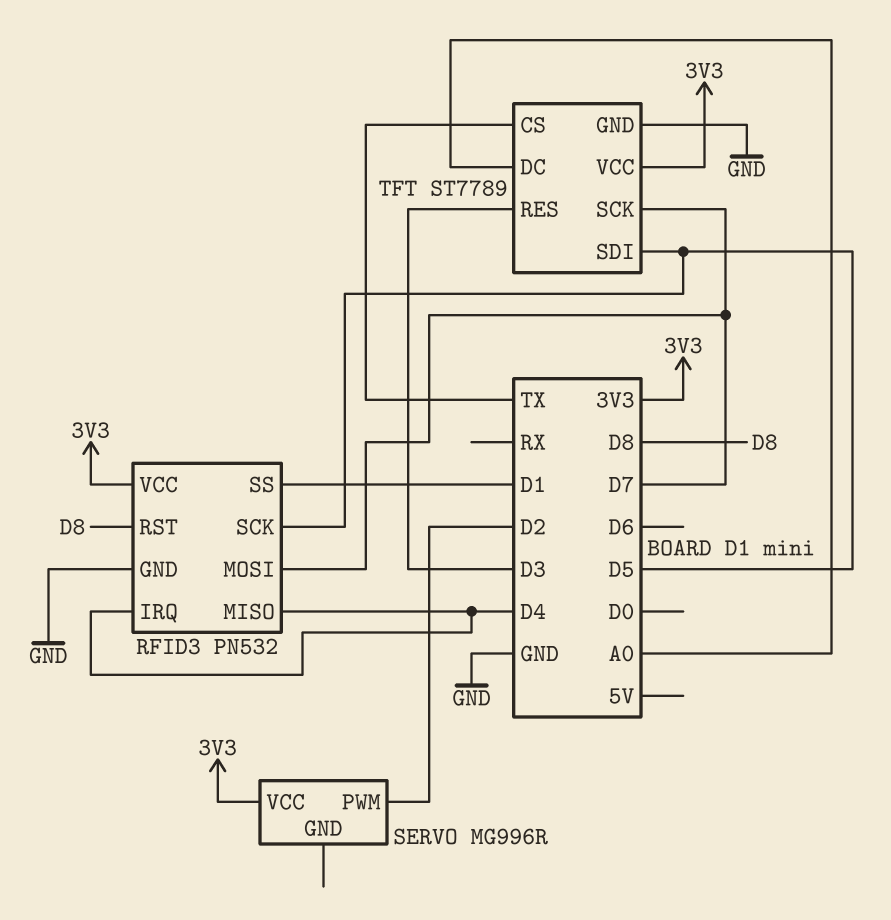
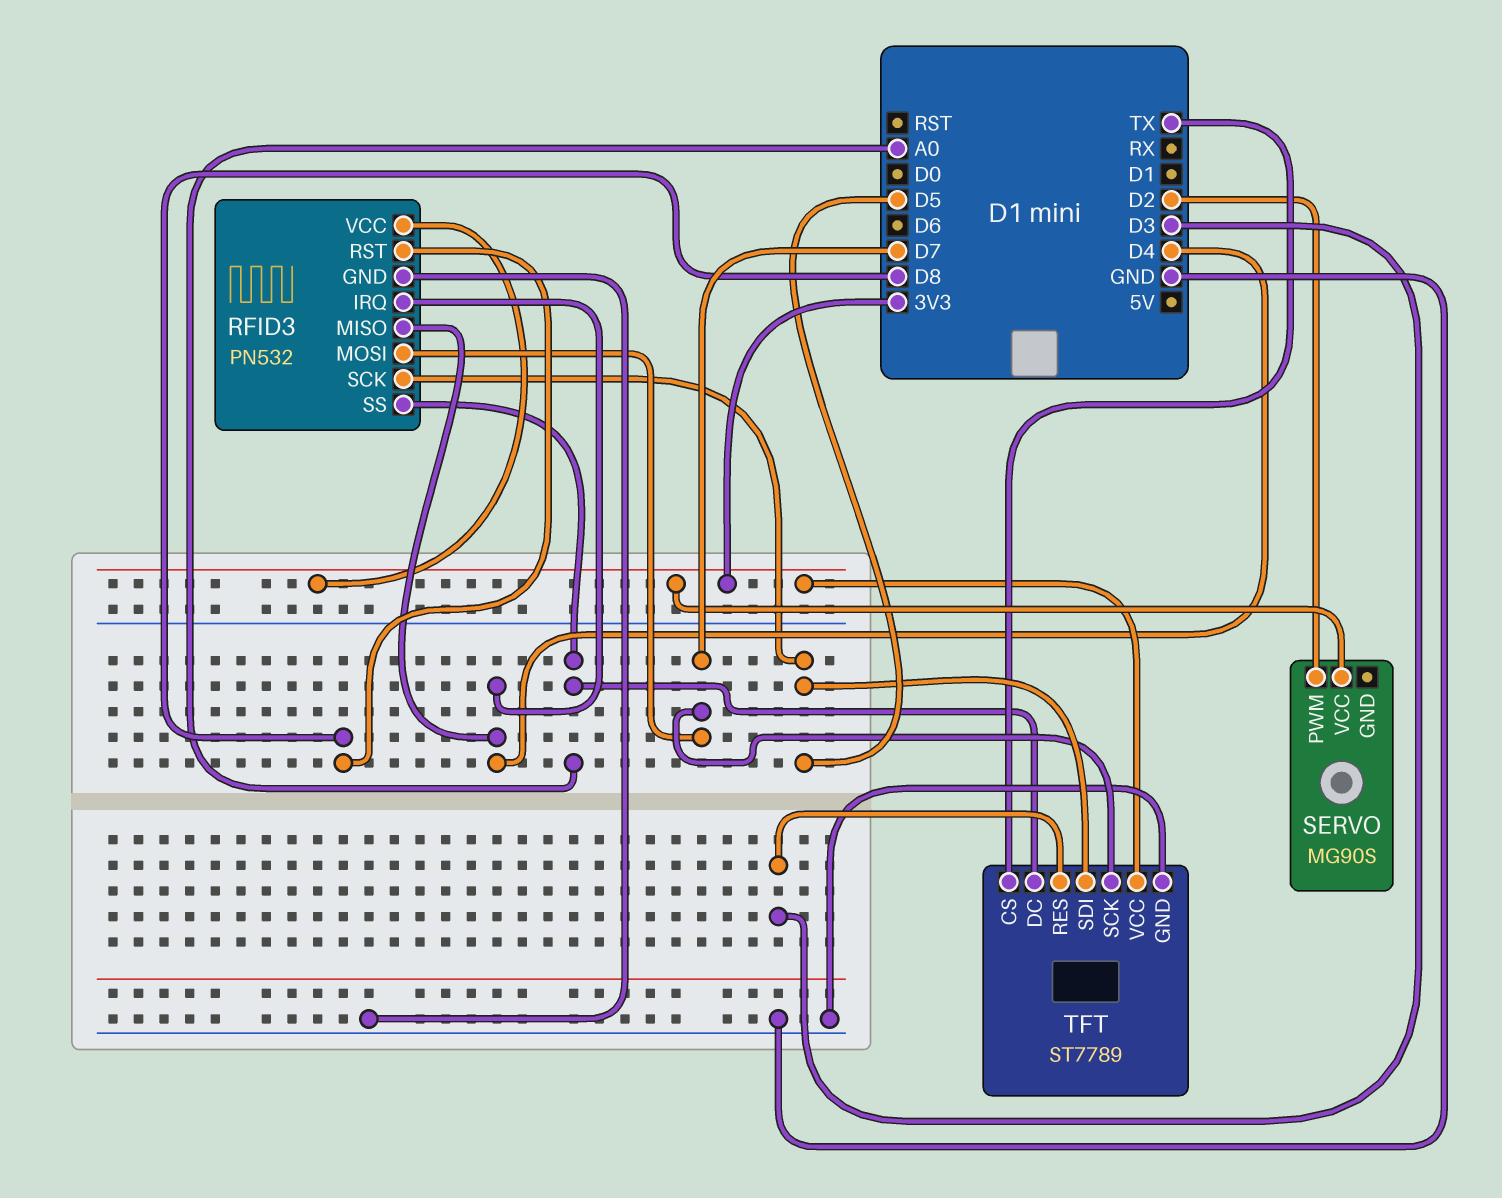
RFID3 pin SS: D1 -> A0
SERVO: MG996R -> MG90S

